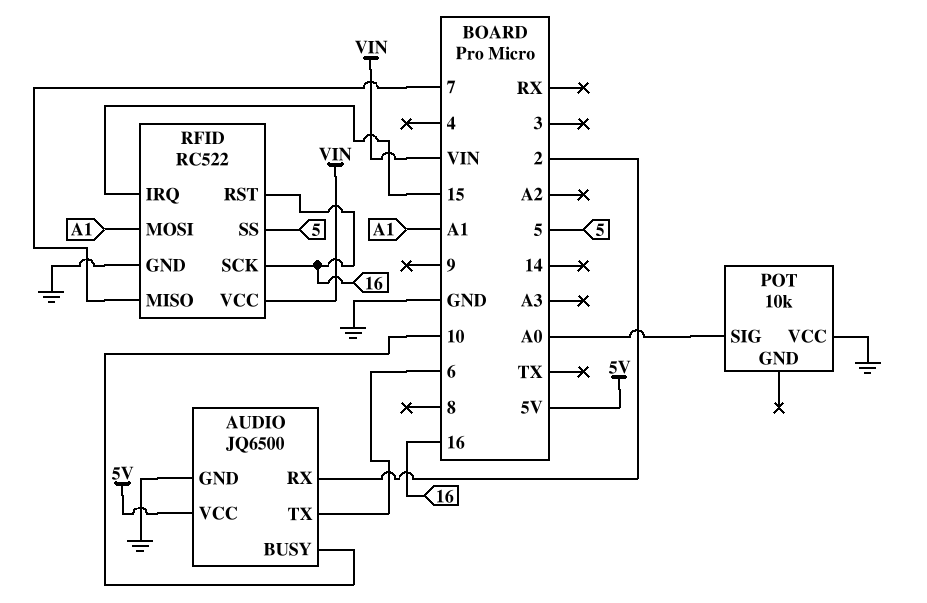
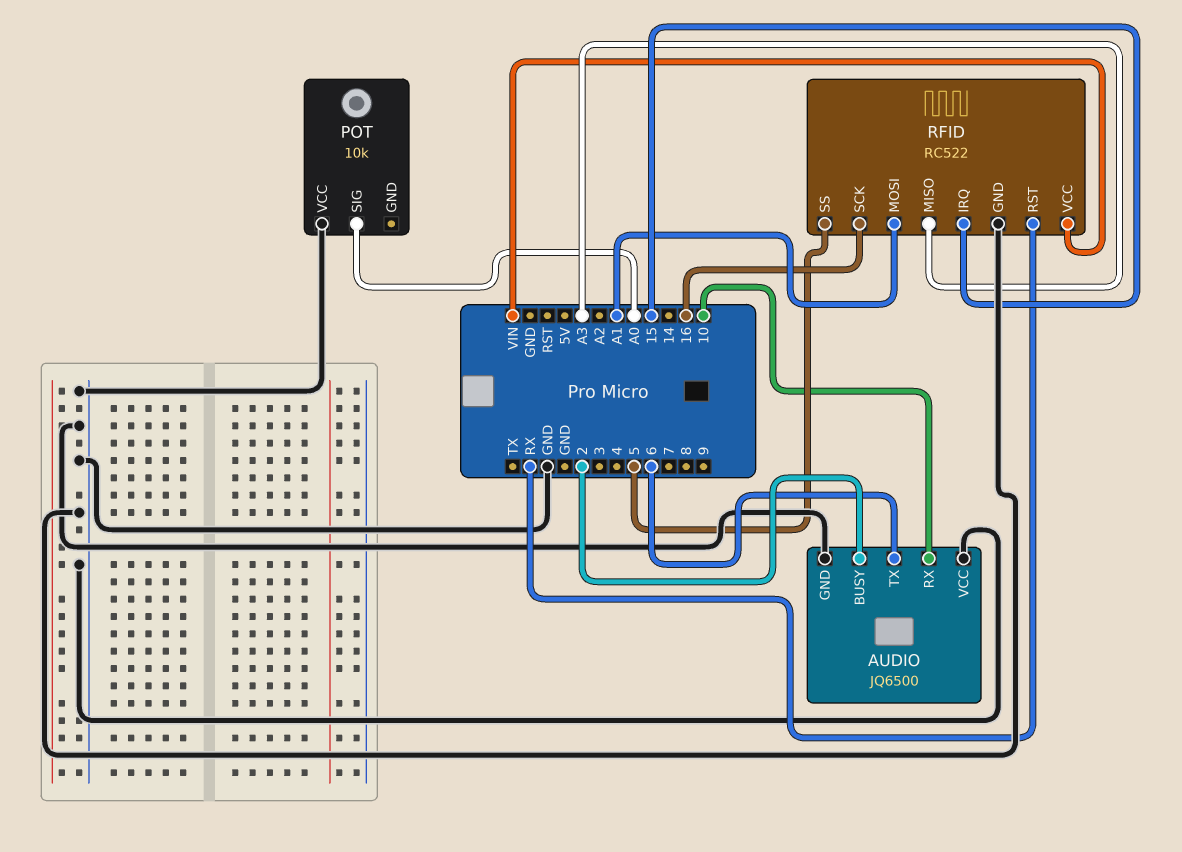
AUDIO pin BUSY: 10 -> 2
AUDIO pin RX: 2 -> 10
AUDIO pin VCC: 5V -> GND
RFID pin MISO: 7 -> A3
RFID pin RST: 16 -> RX

